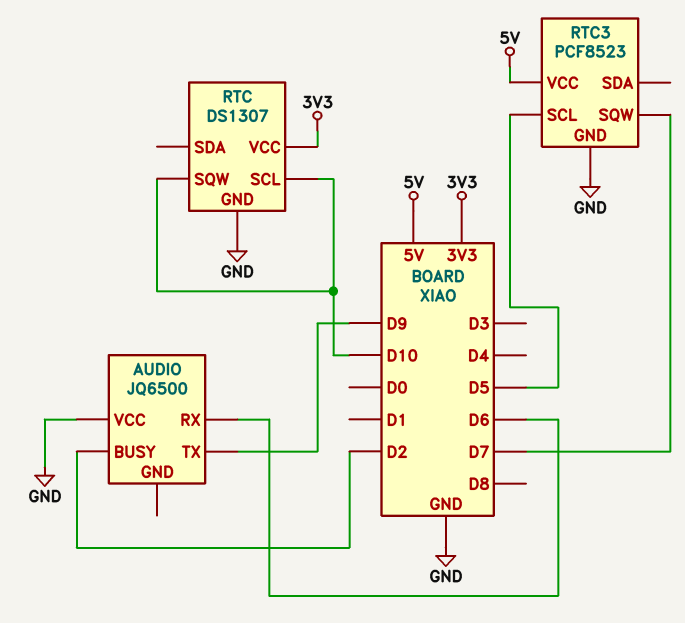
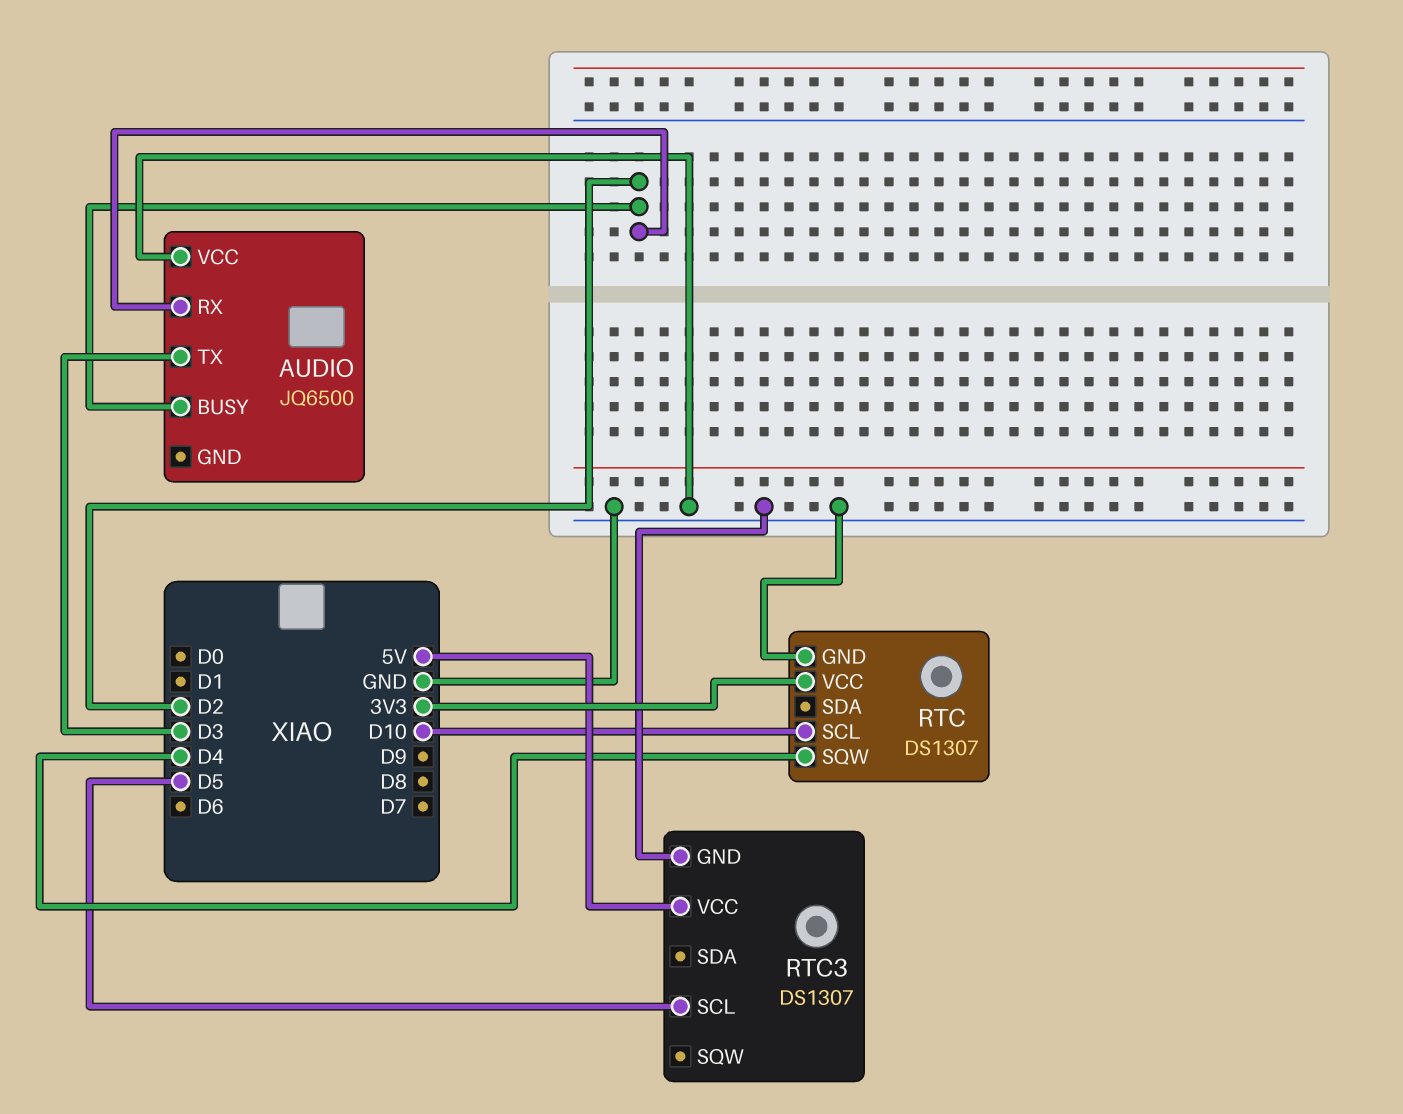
AUDIO pin RX: D6 -> D2
AUDIO pin TX: D9 -> D3
RTC pin SQW: D10 -> D4
RTC3: PCF8523 -> DS1307
RTC3 pin SQW: D7 -> none

